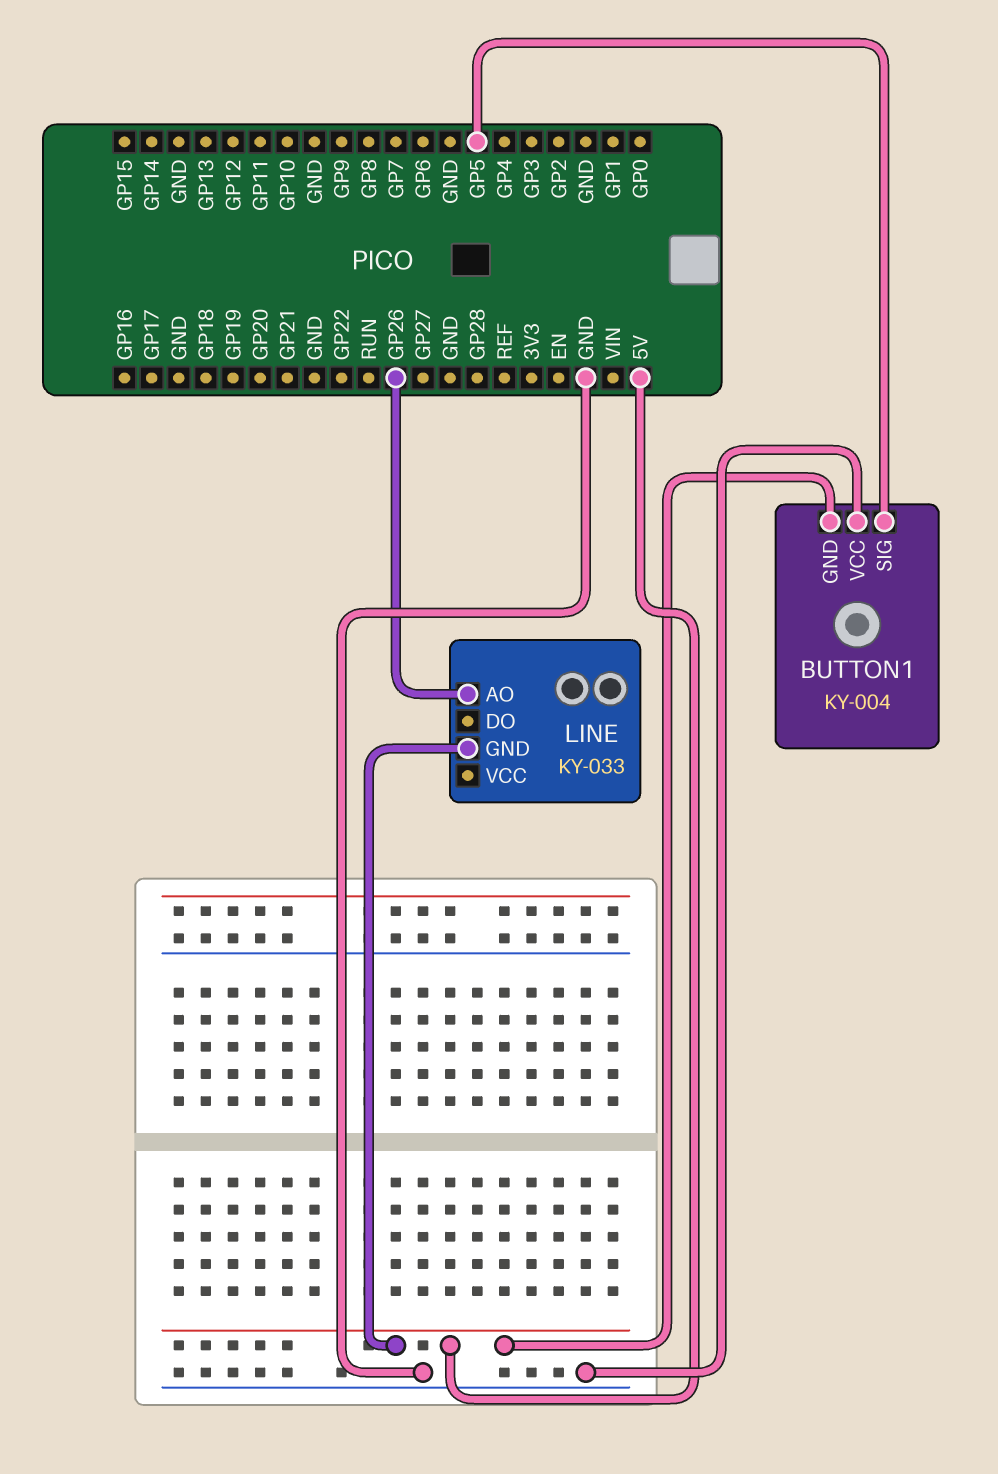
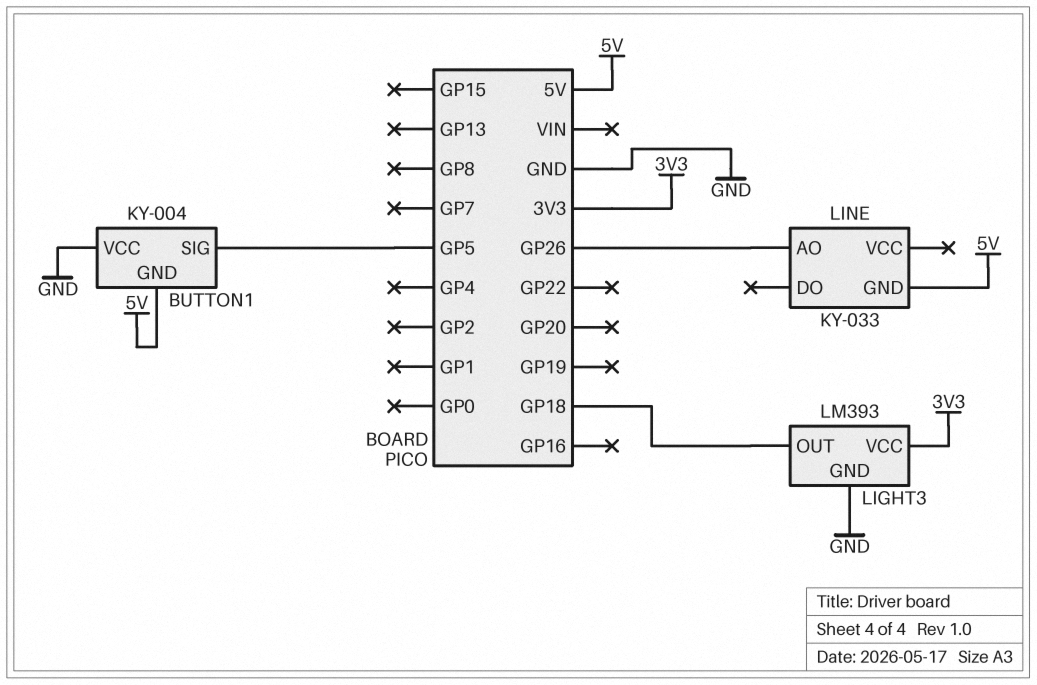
LIGHT3: none -> LM393
LIGHT3 pin GND: none -> GND
LIGHT3 pin OUT: none -> GP18
LIGHT3 pin VCC: none -> 3V3

